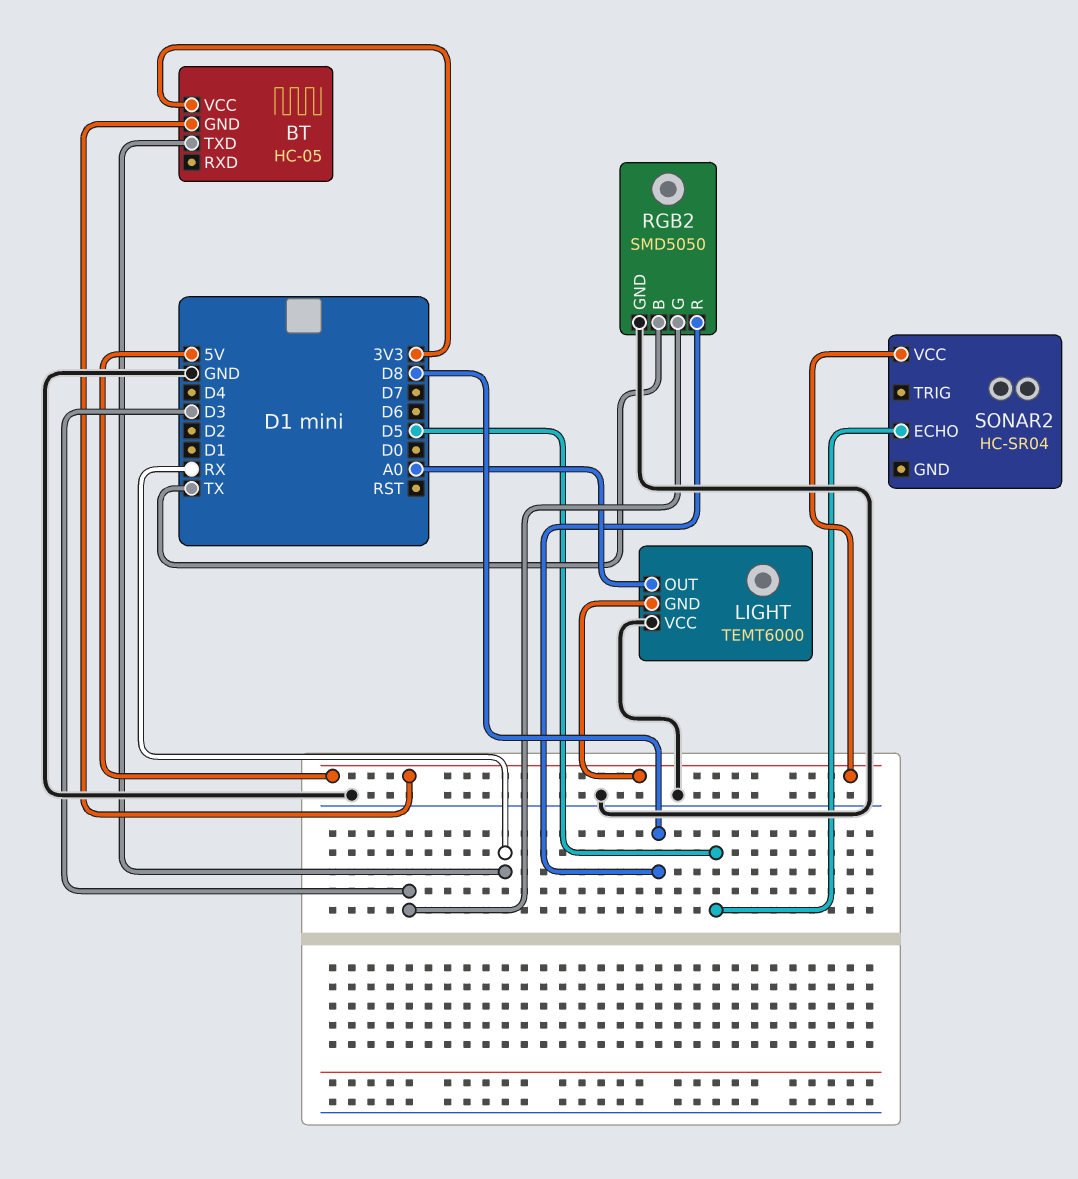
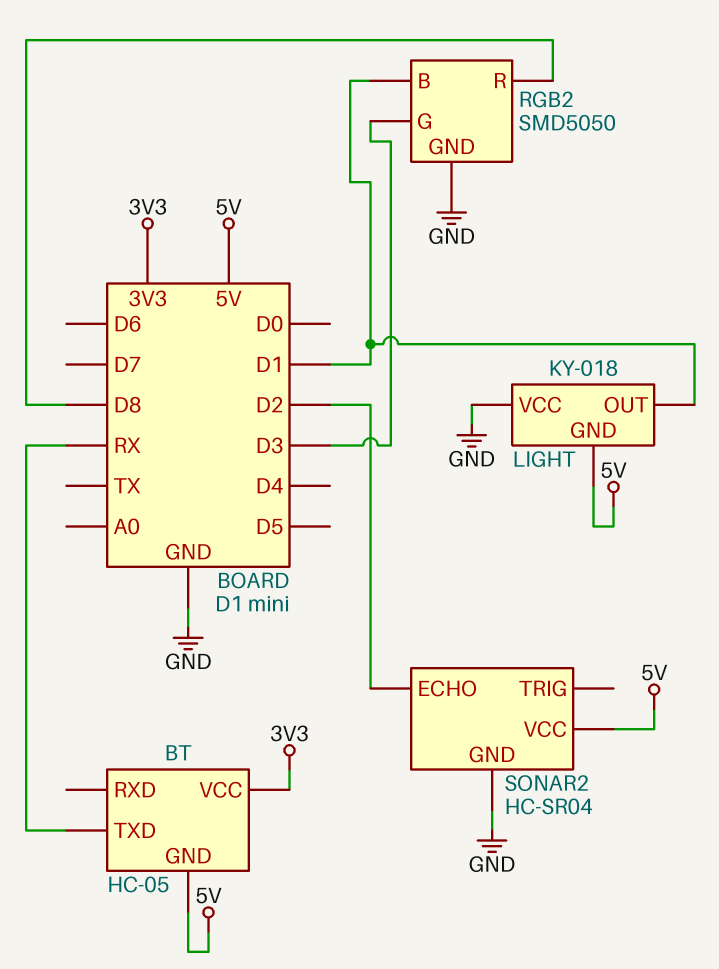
LIGHT: TEMT6000 -> KY-018
LIGHT pin OUT: A0 -> D1
RGB2 pin B: TX -> D1
SONAR2 pin ECHO: D5 -> D2
SONAR2 pin GND: none -> GND

